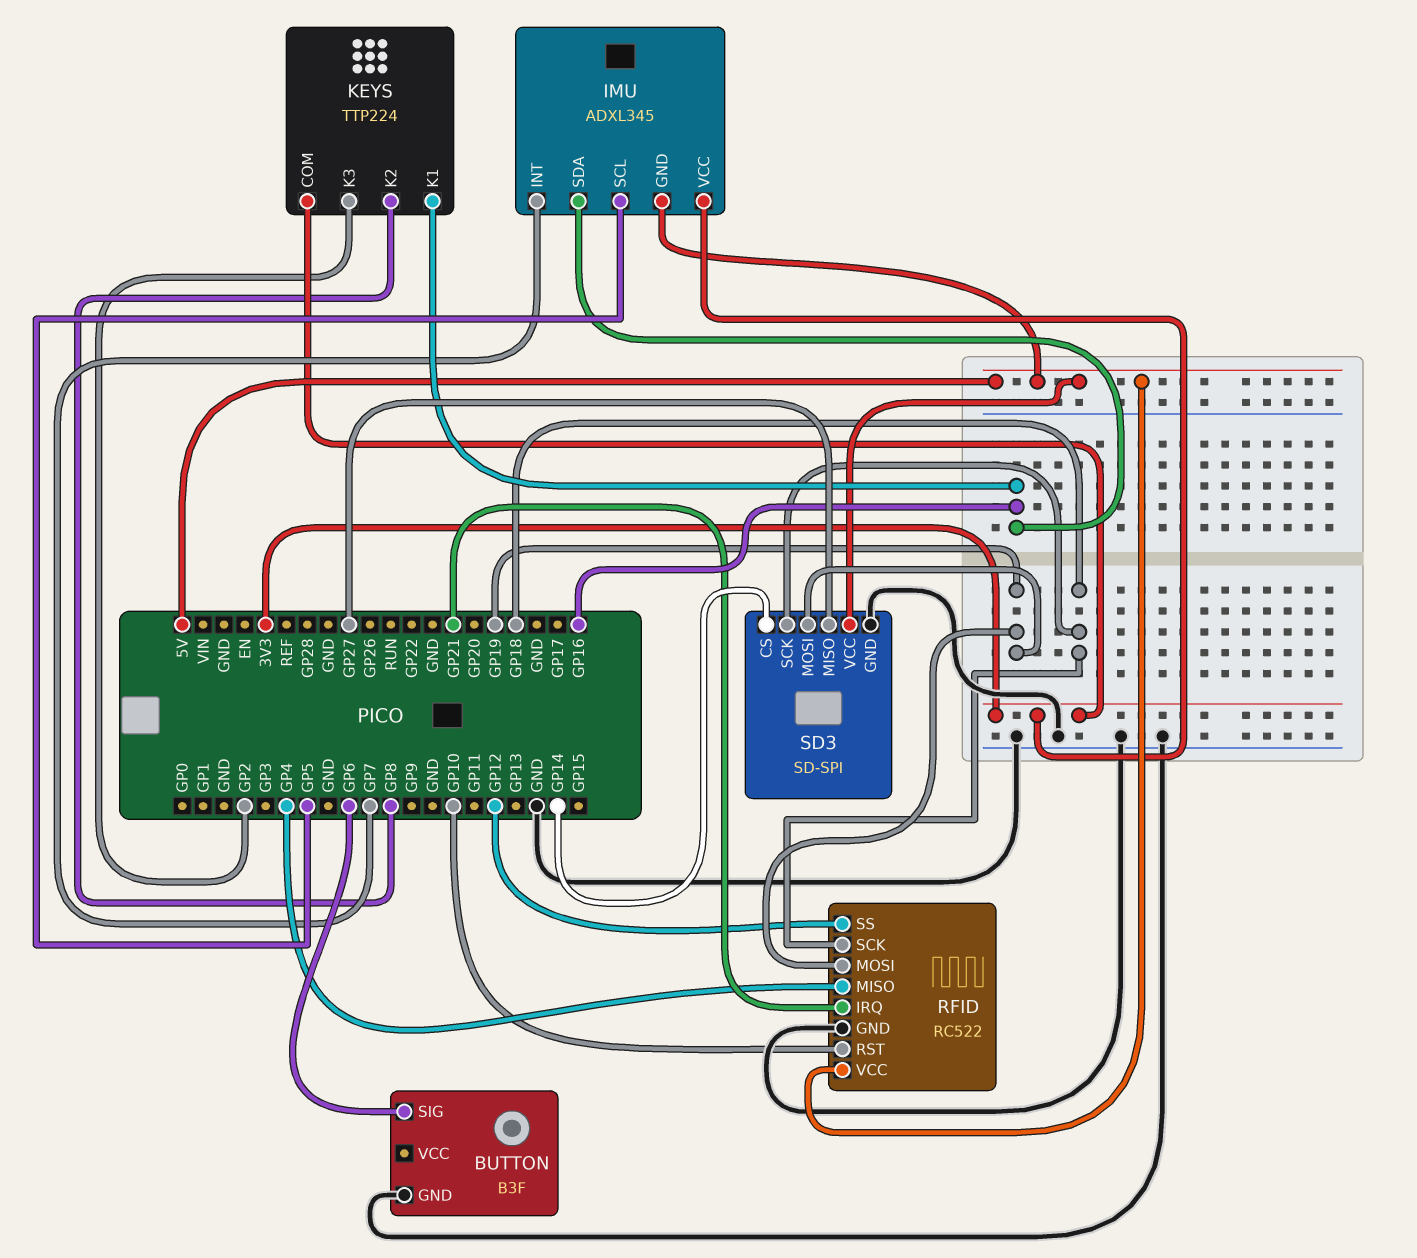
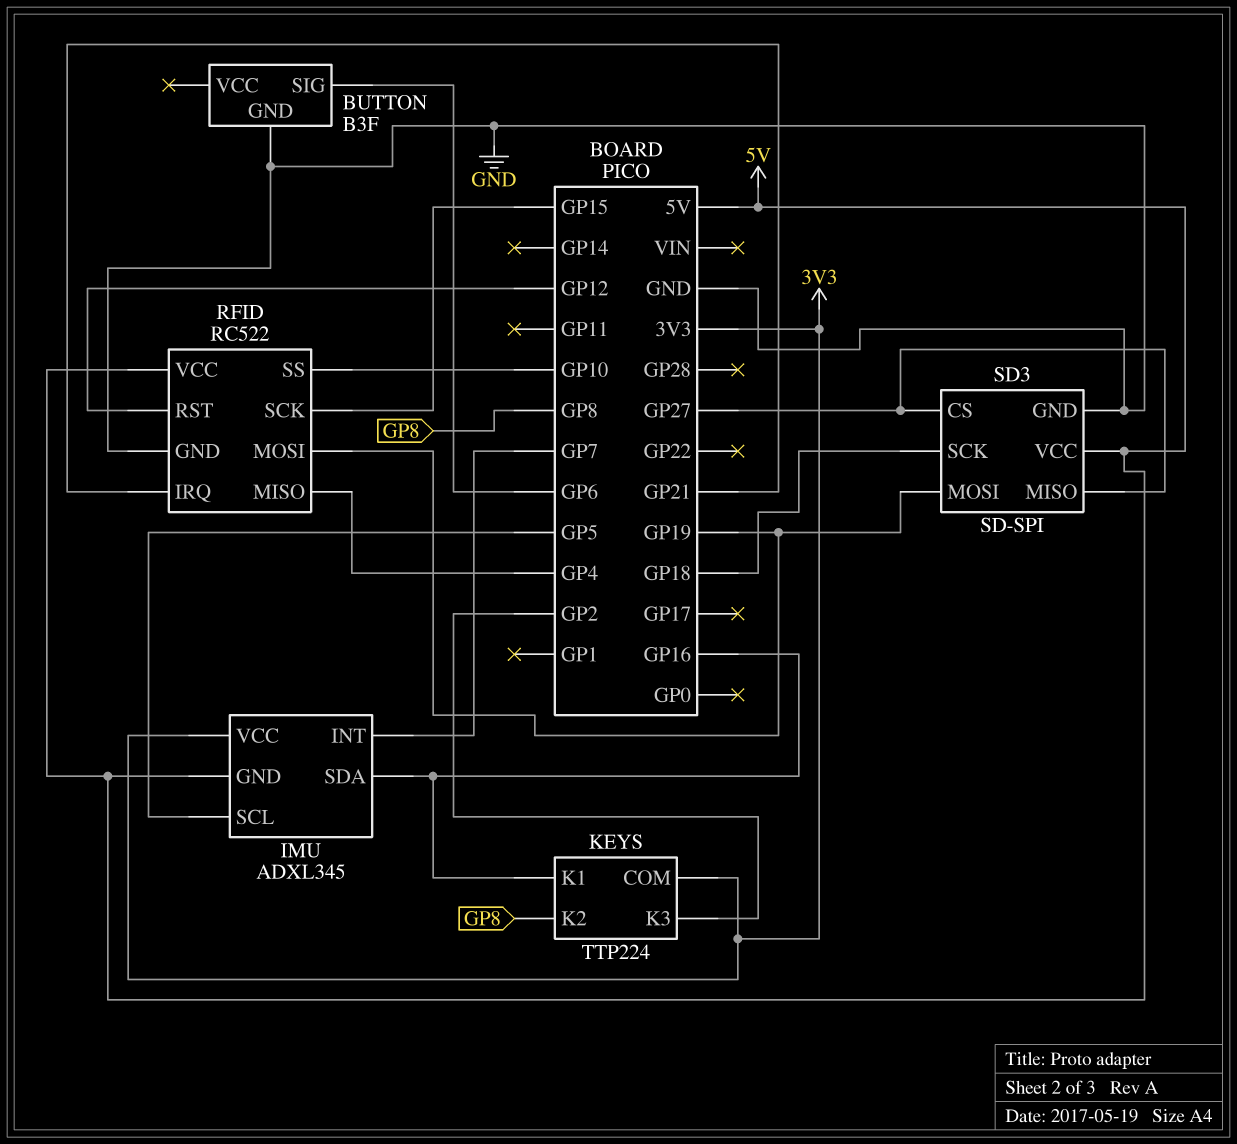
RFID pin RST: GP10 -> GP12
RFID pin SCK: GP18 -> GP15
RFID pin SS: GP12 -> GP10
SD3 pin CS: GP14 -> GP27

